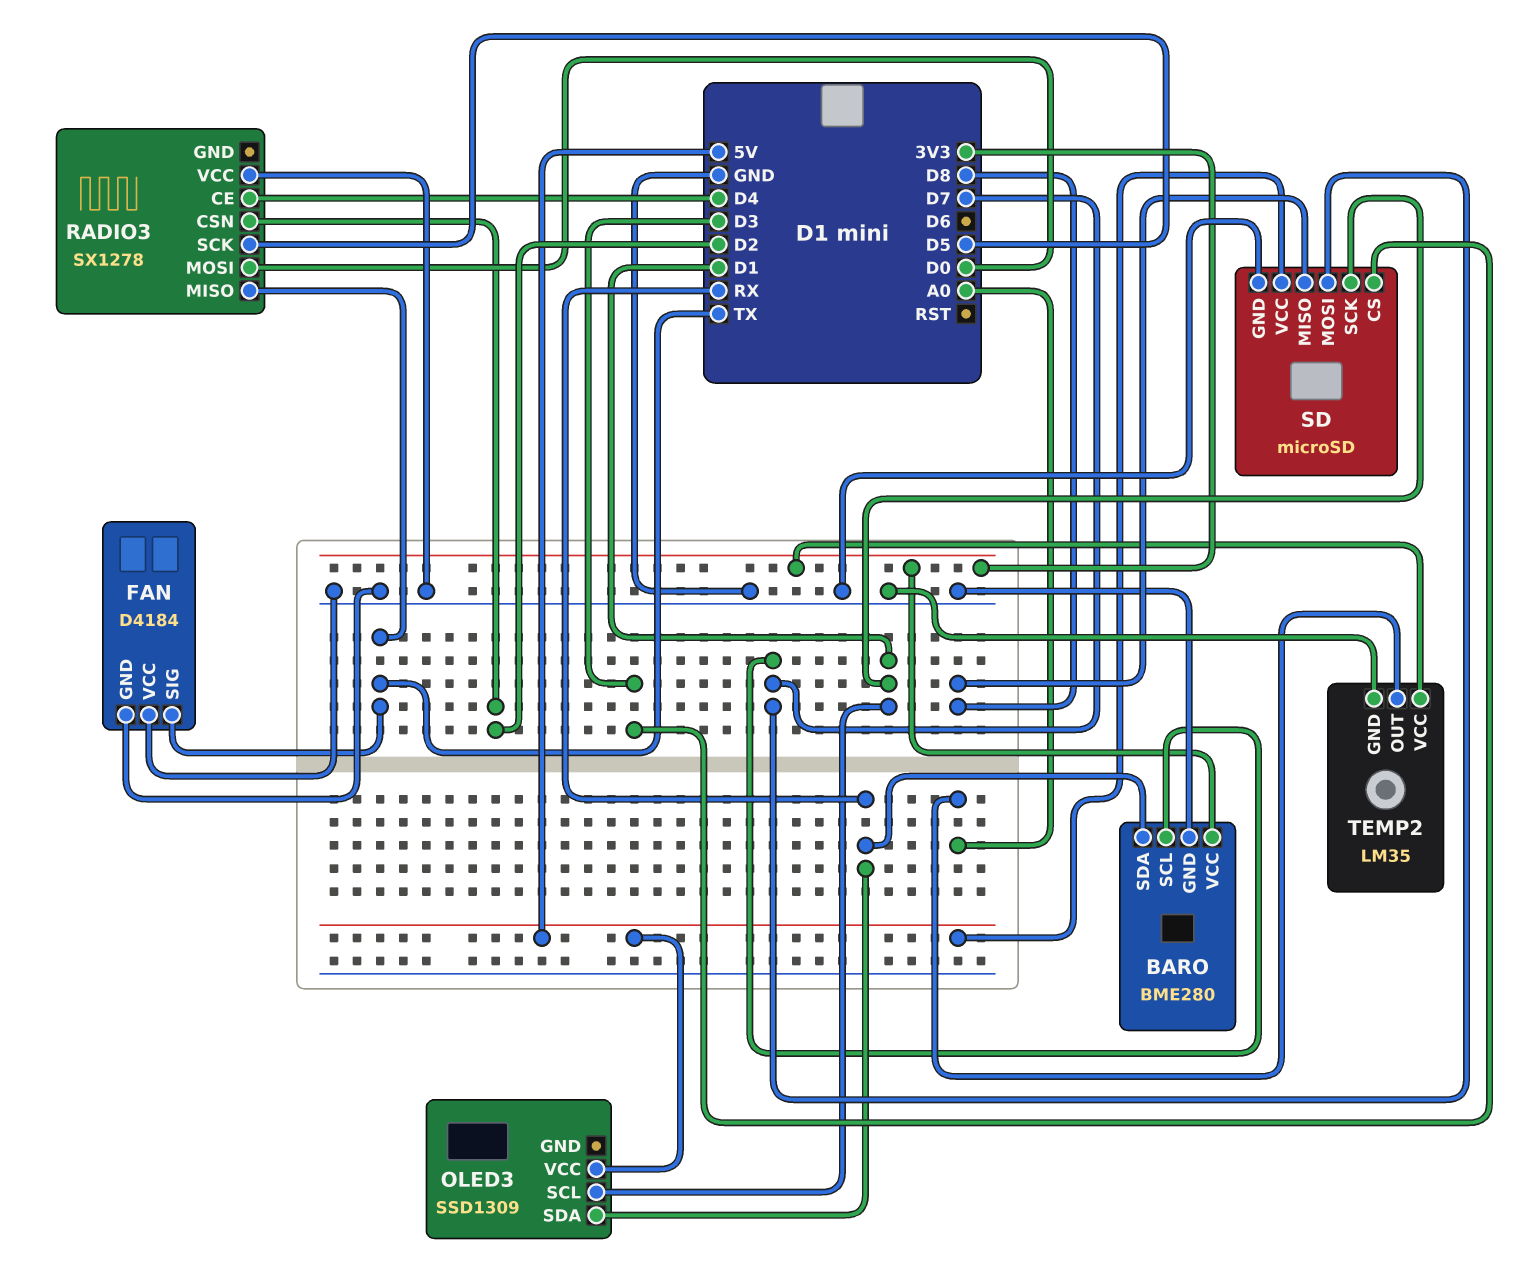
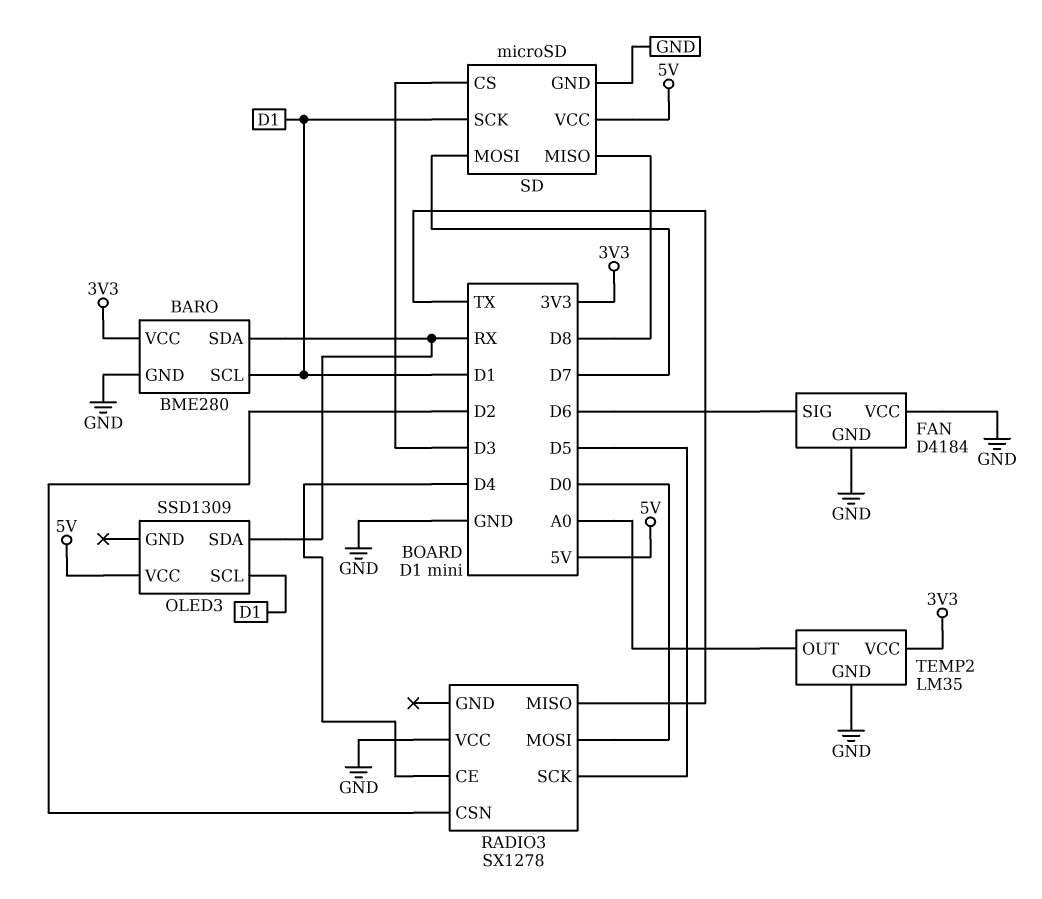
BARO pin SCL: D7 -> D1
FAN pin SIG: TX -> D6

